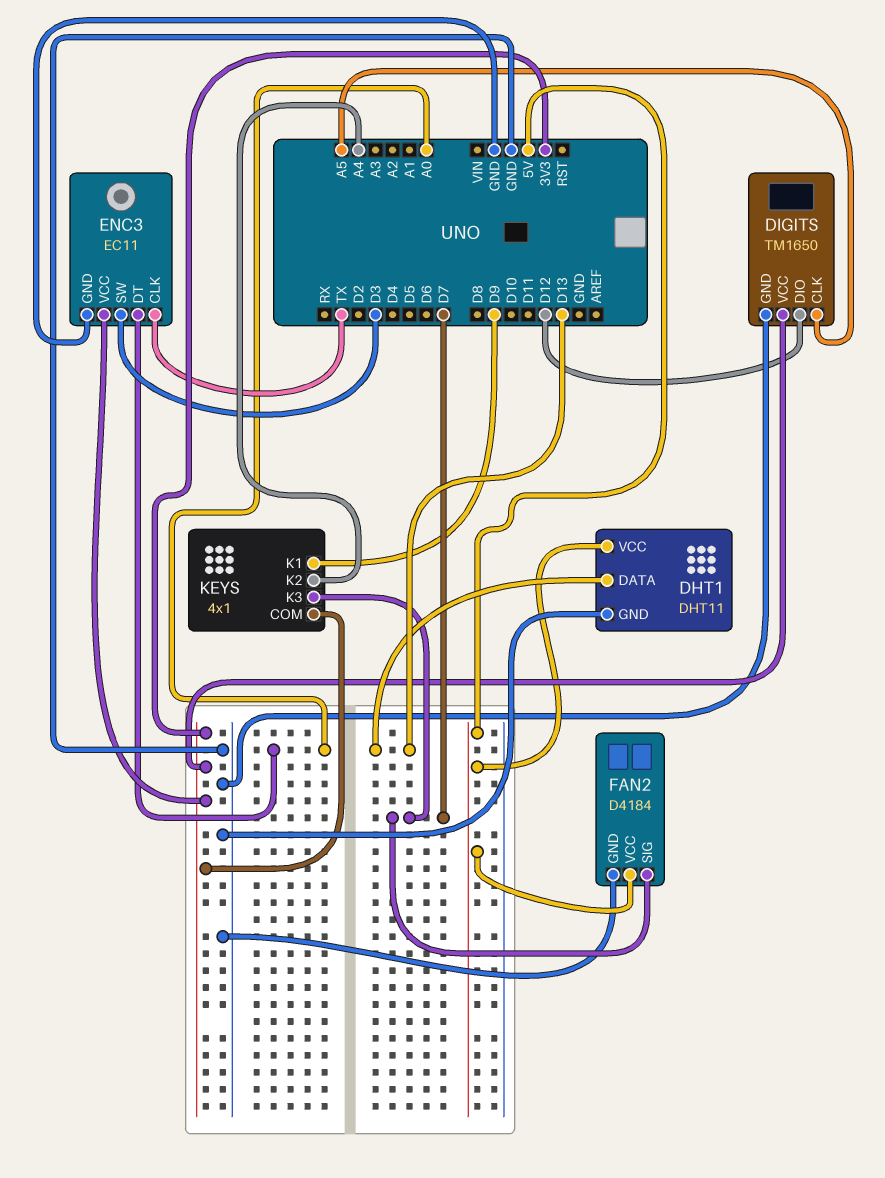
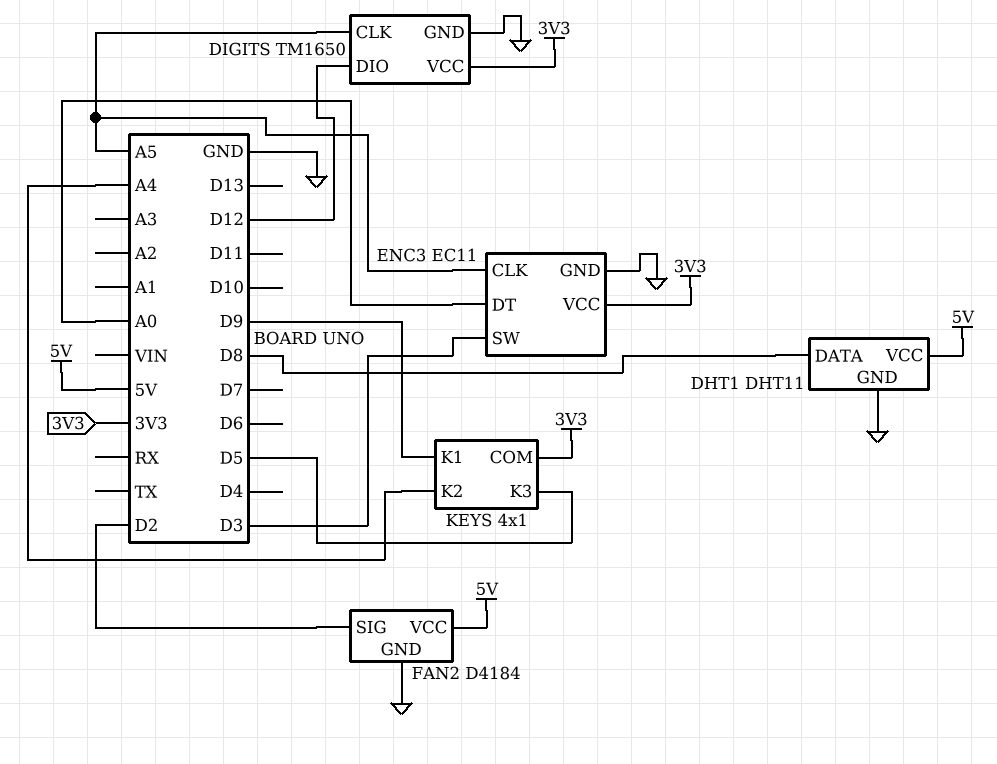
DHT1 pin DATA: D13 -> D8
ENC3 pin CLK: TX -> A5
FAN2 pin SIG: D7 -> D2
KEYS pin K3: D7 -> D5

